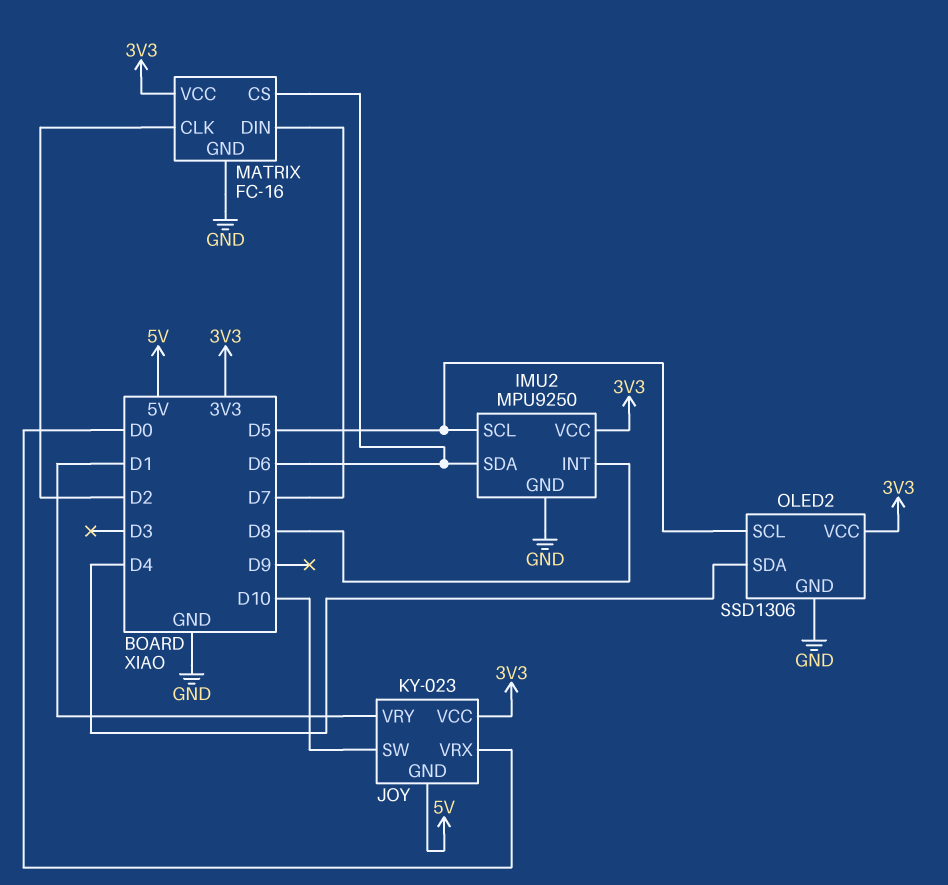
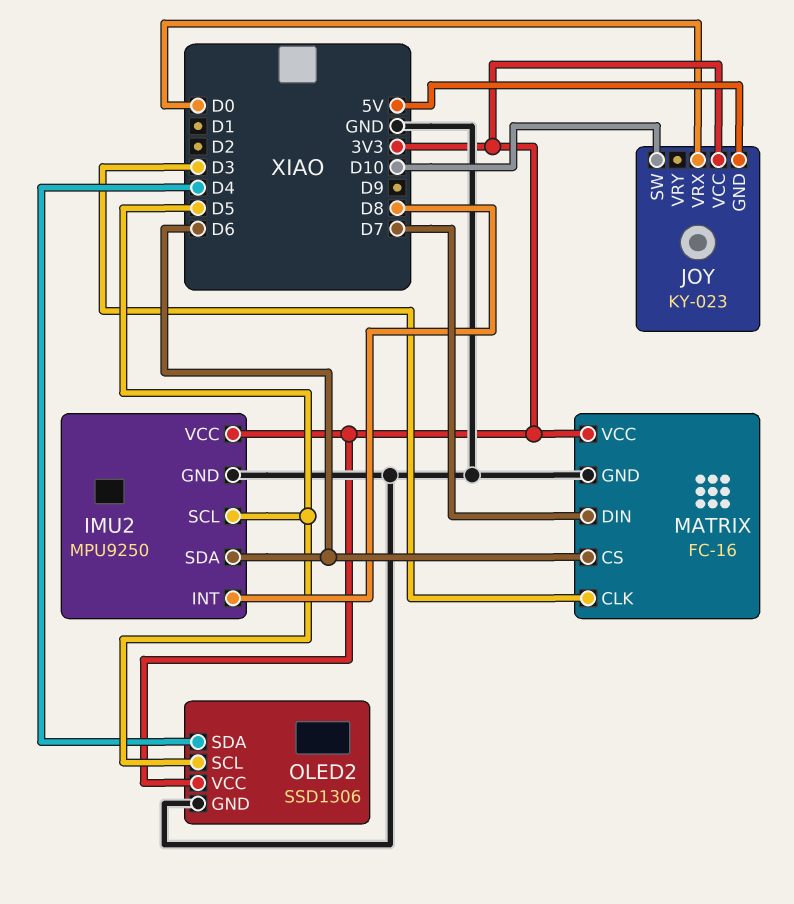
JOY pin VRY: D1 -> none
MATRIX pin CLK: D2 -> D3

